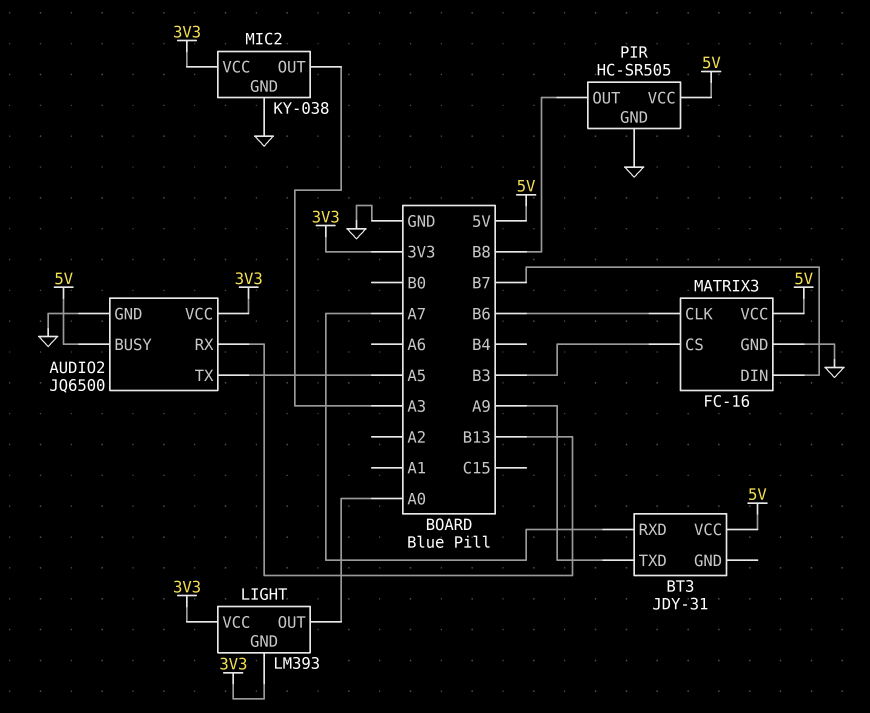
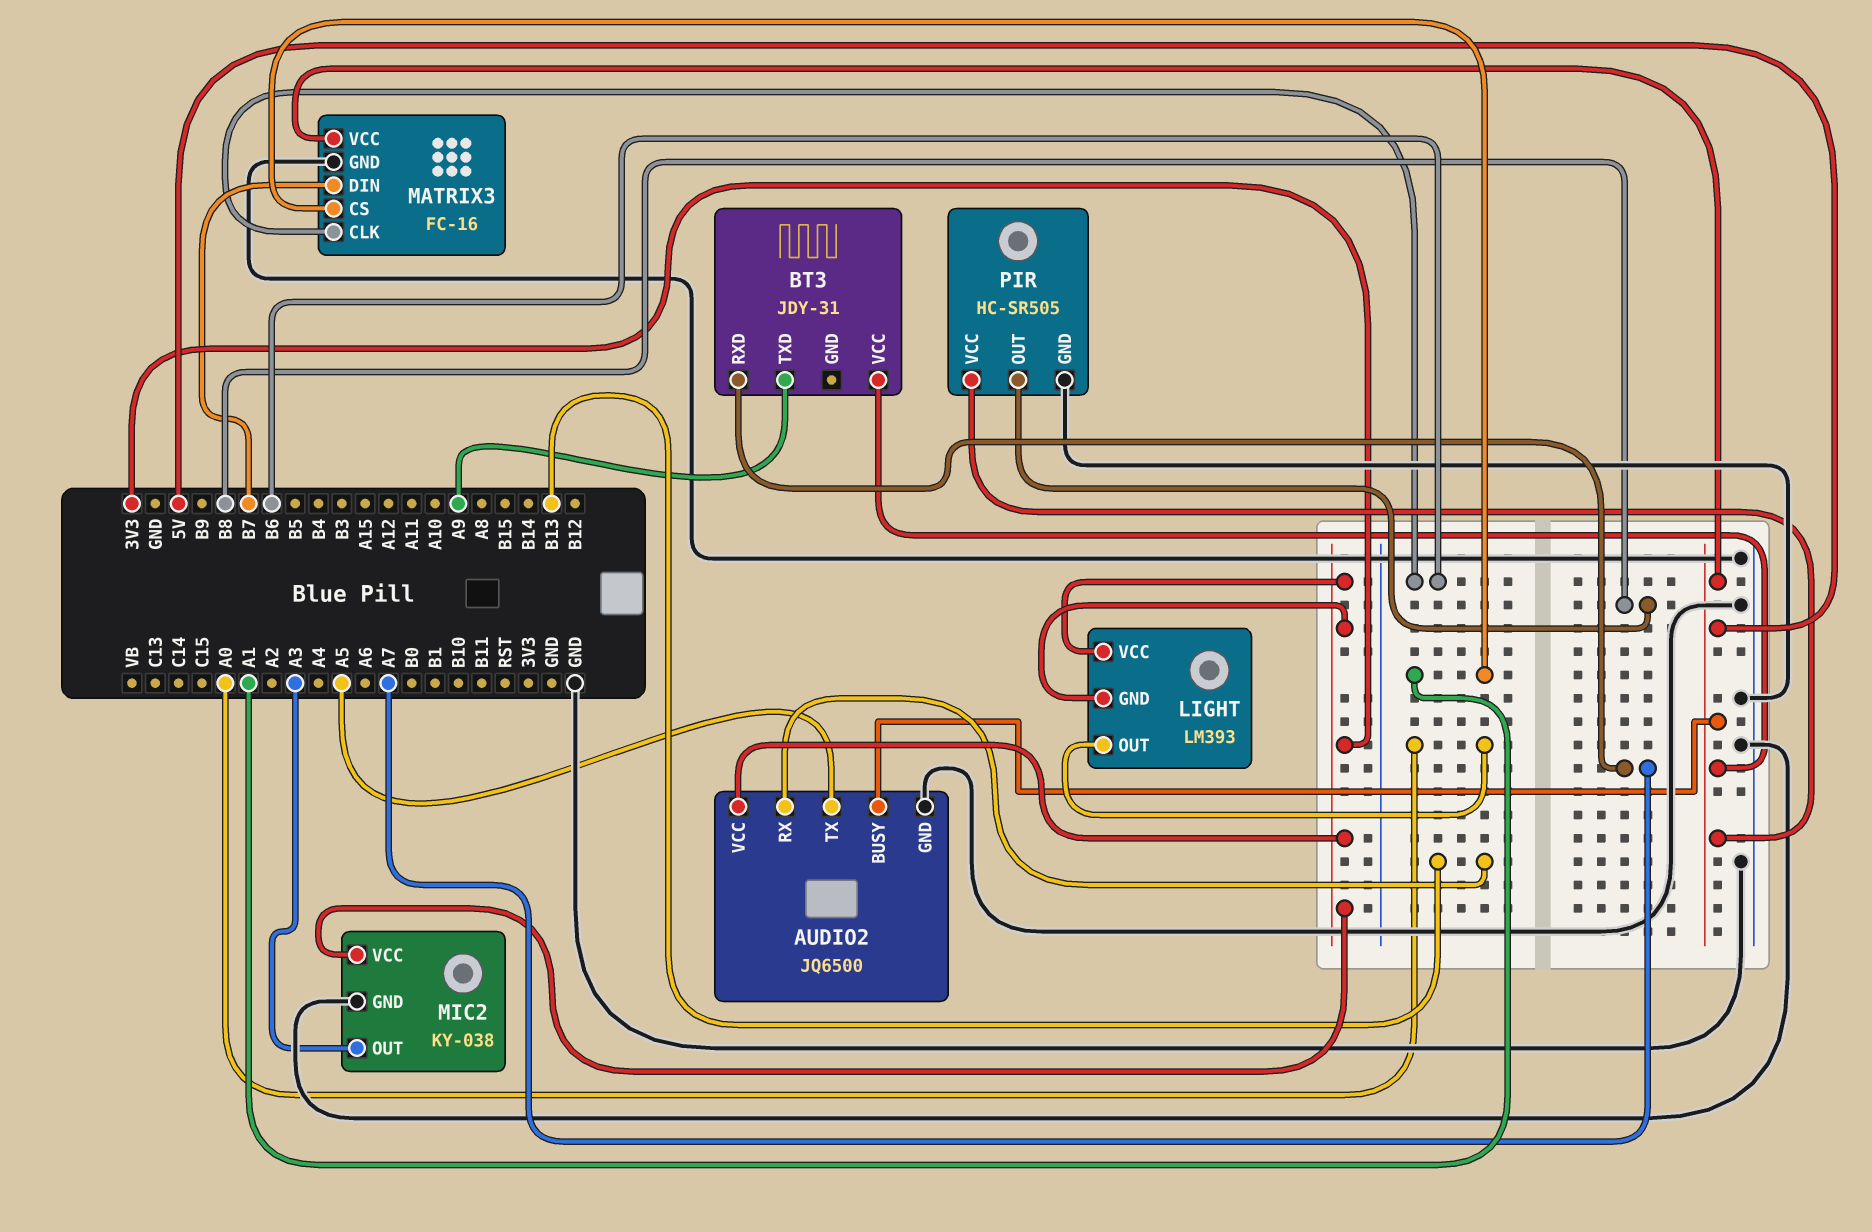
MATRIX3 pin CS: B3 -> A1

